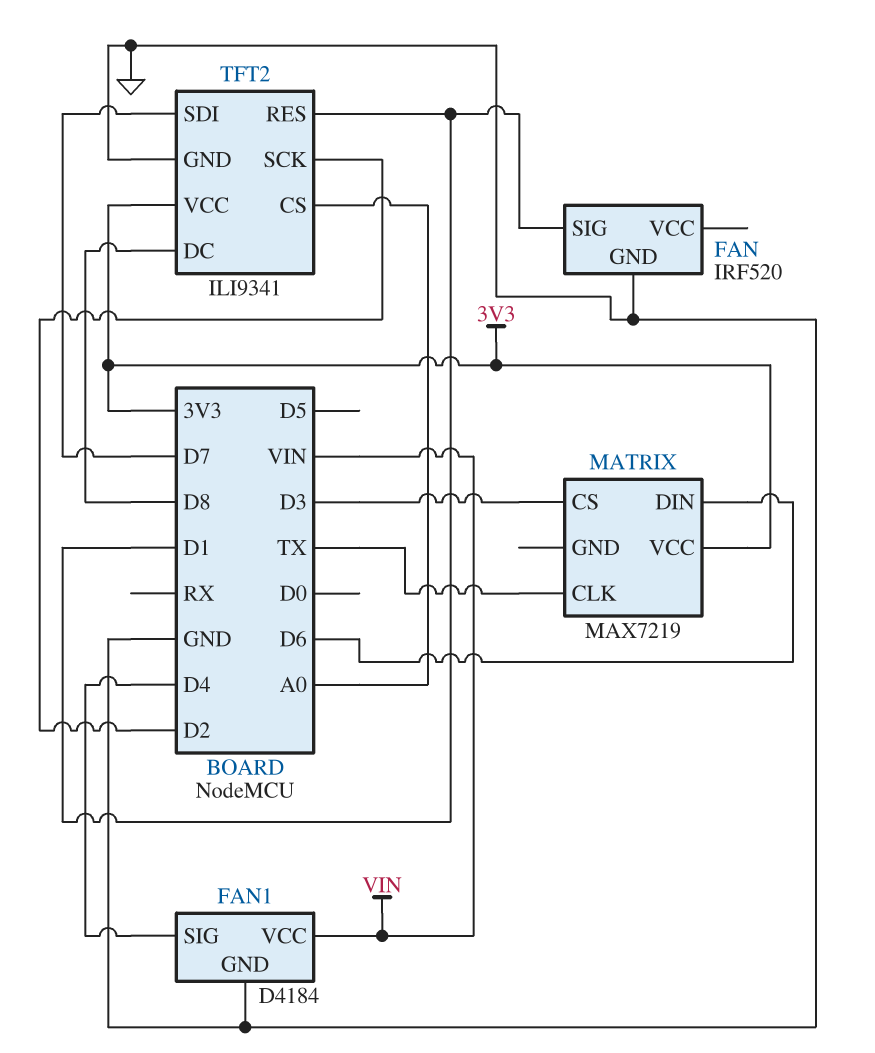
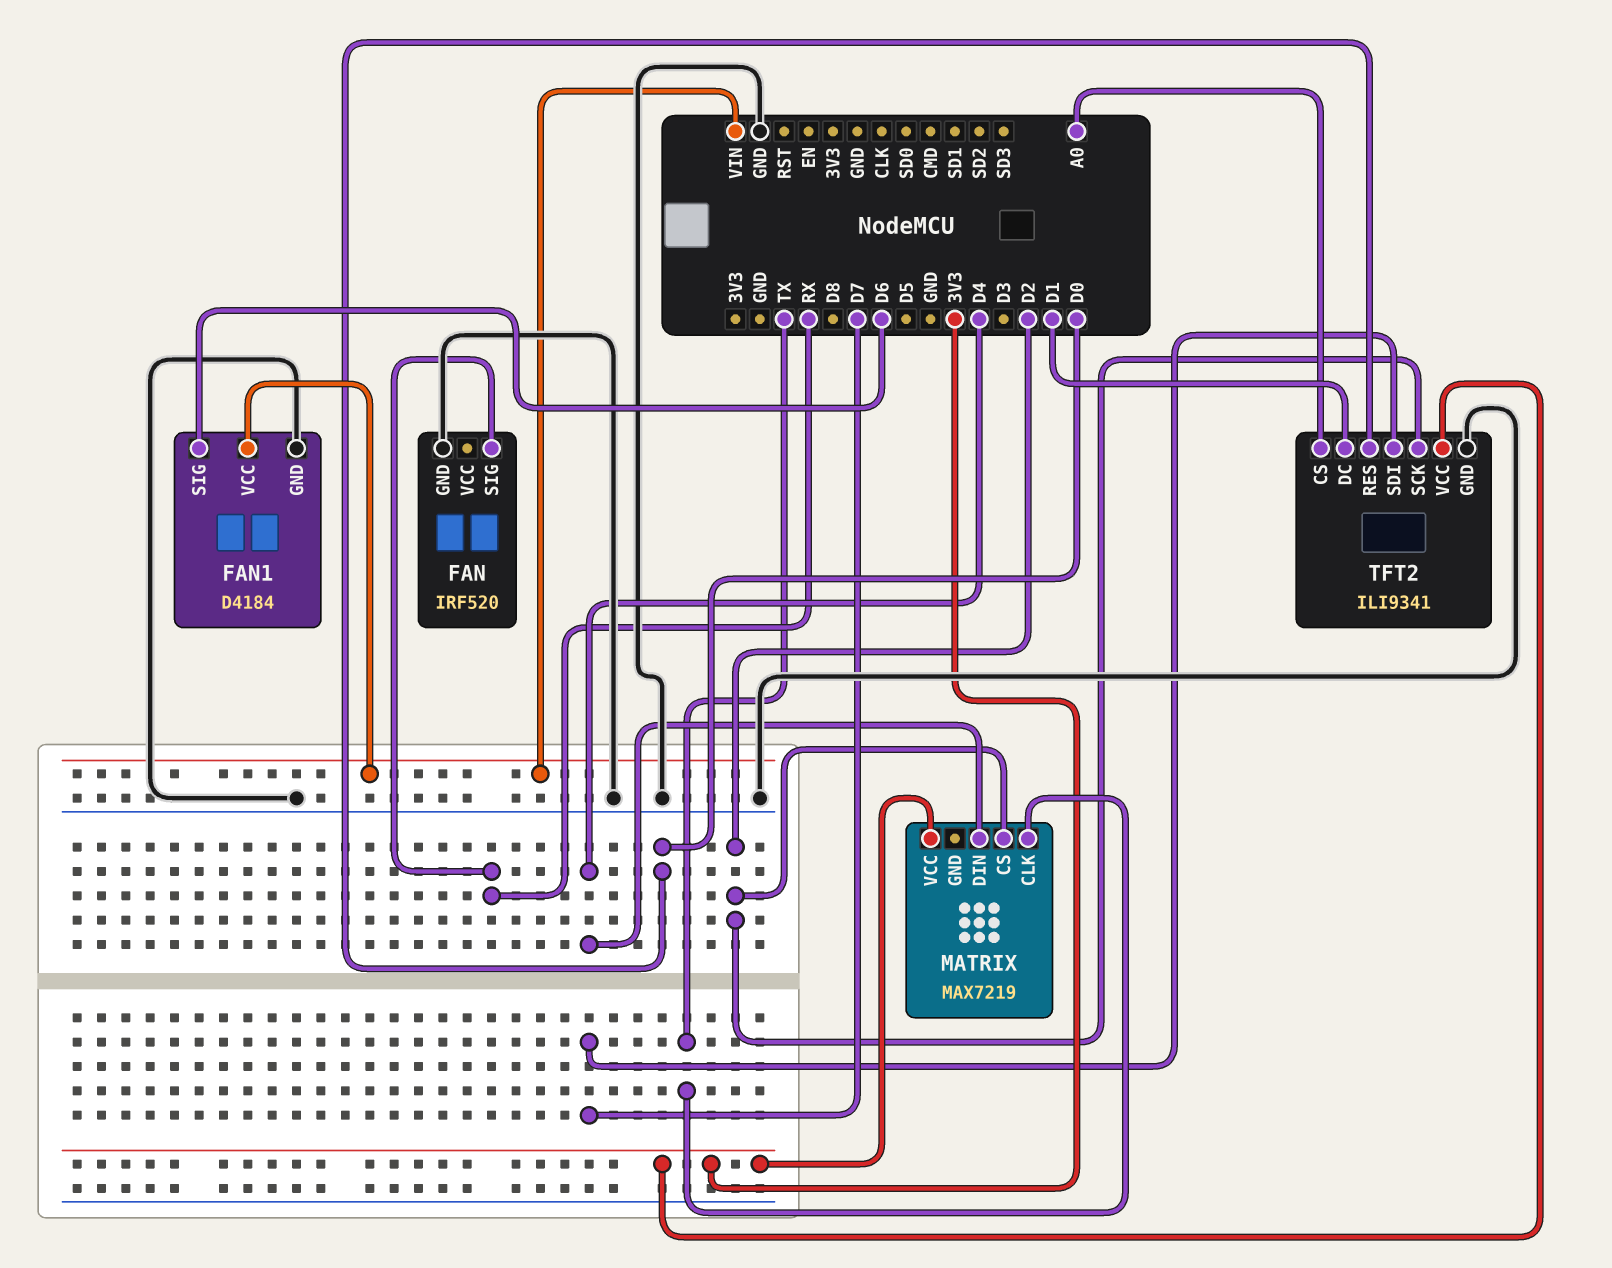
FAN pin SIG: D1 -> RX
FAN1 pin SIG: D4 -> D6
MATRIX pin CS: D3 -> D2
MATRIX pin DIN: D6 -> D4
TFT2 pin DC: D8 -> D1
TFT2 pin RES: D1 -> D0

